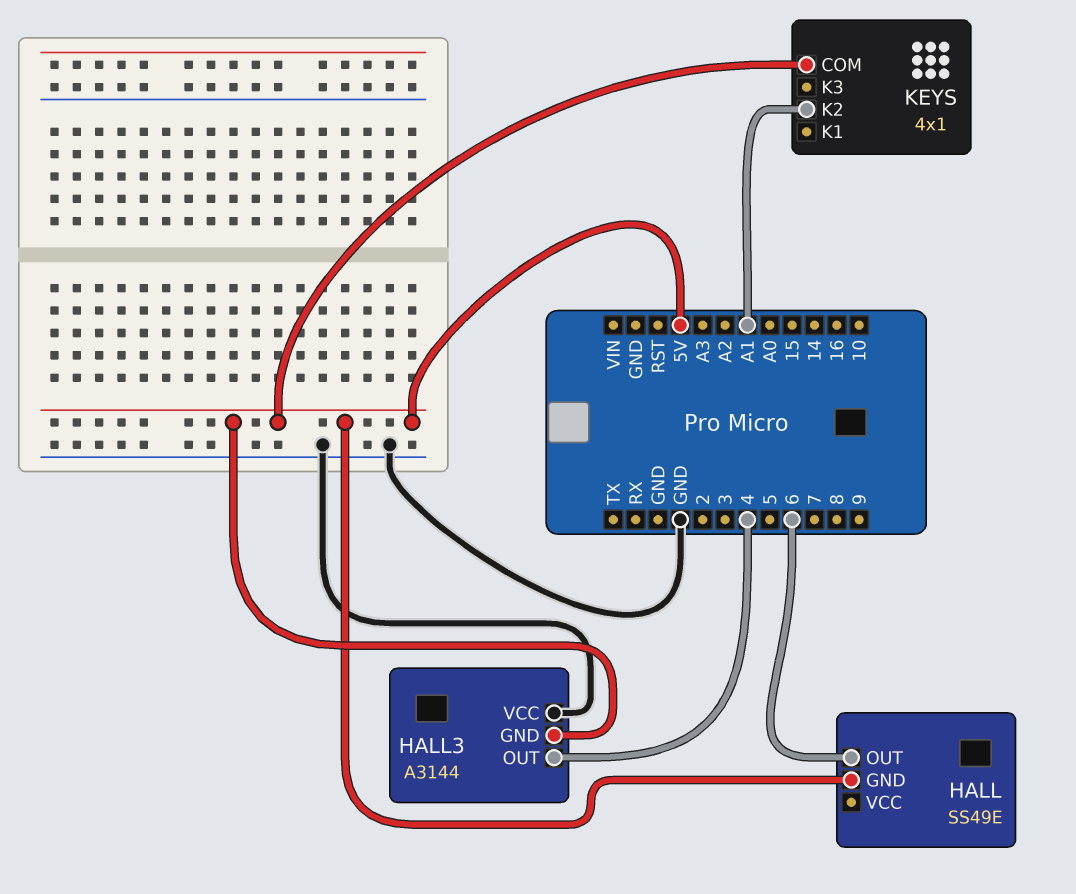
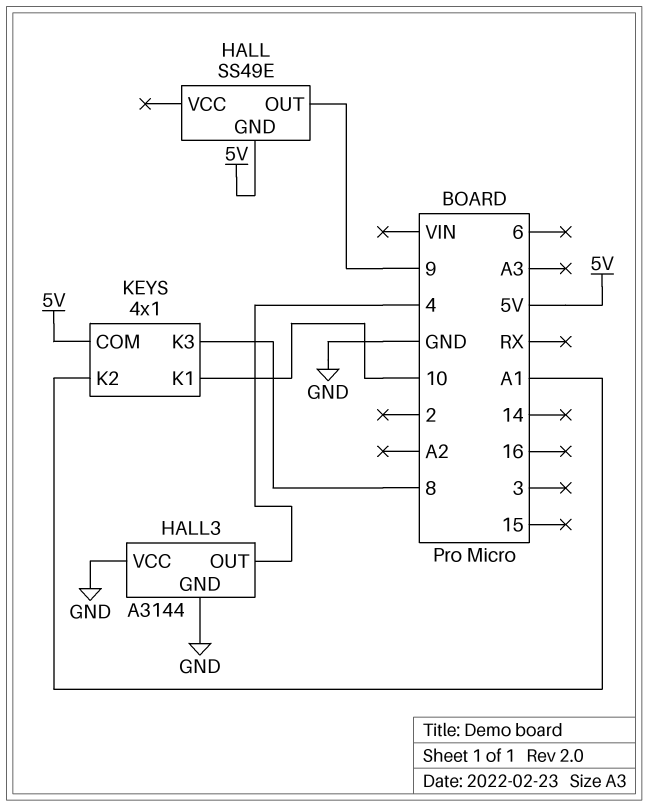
HALL pin OUT: 6 -> 9
HALL3 pin GND: 5V -> GND
KEYS pin K1: none -> 10
KEYS pin K3: none -> 8

